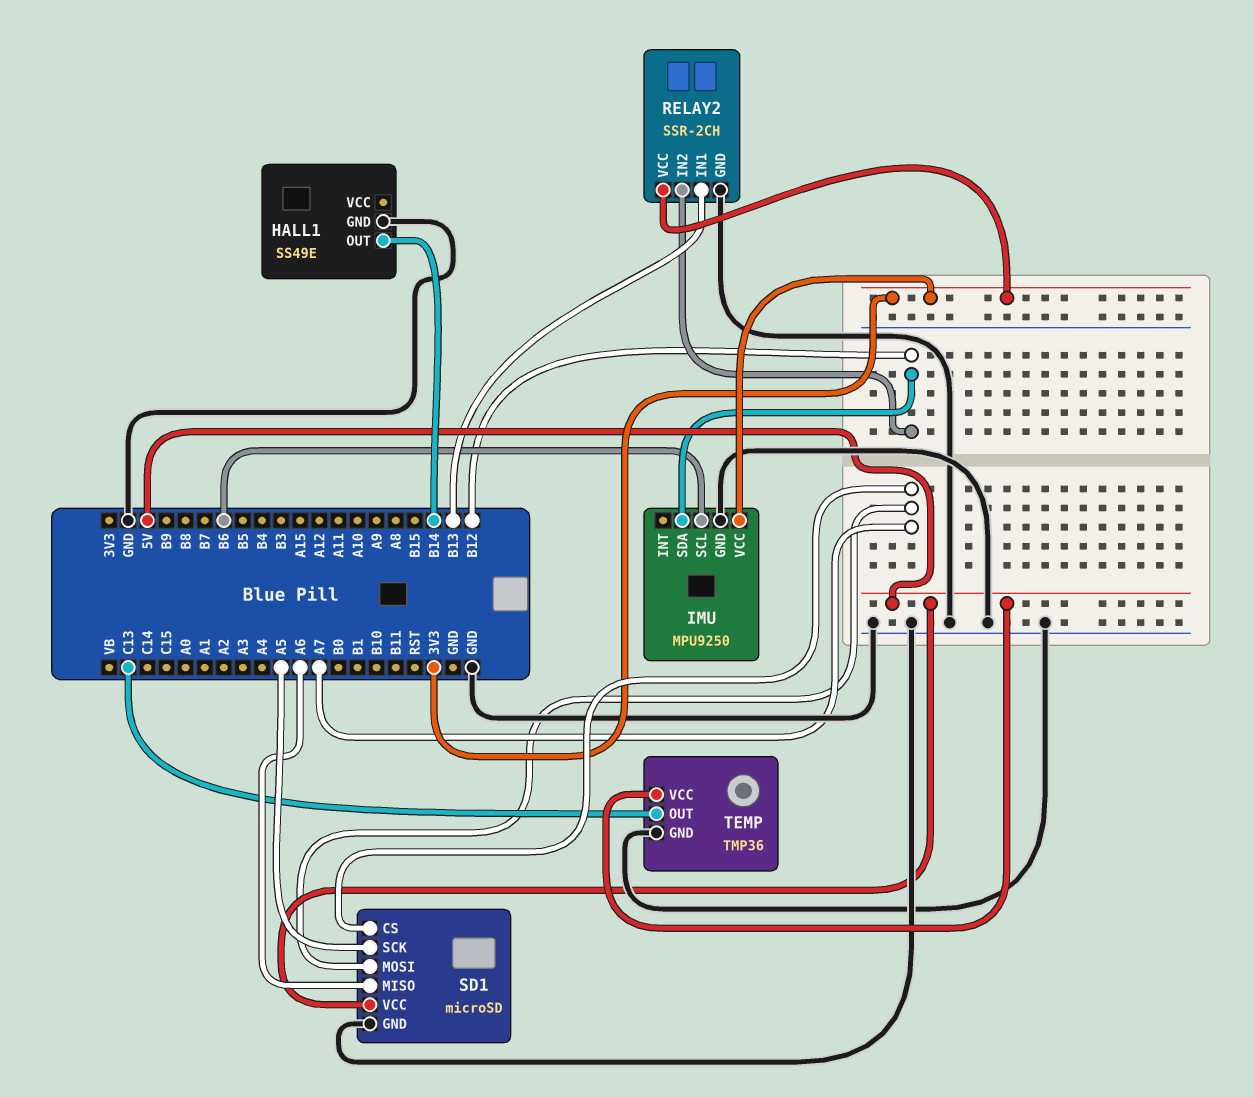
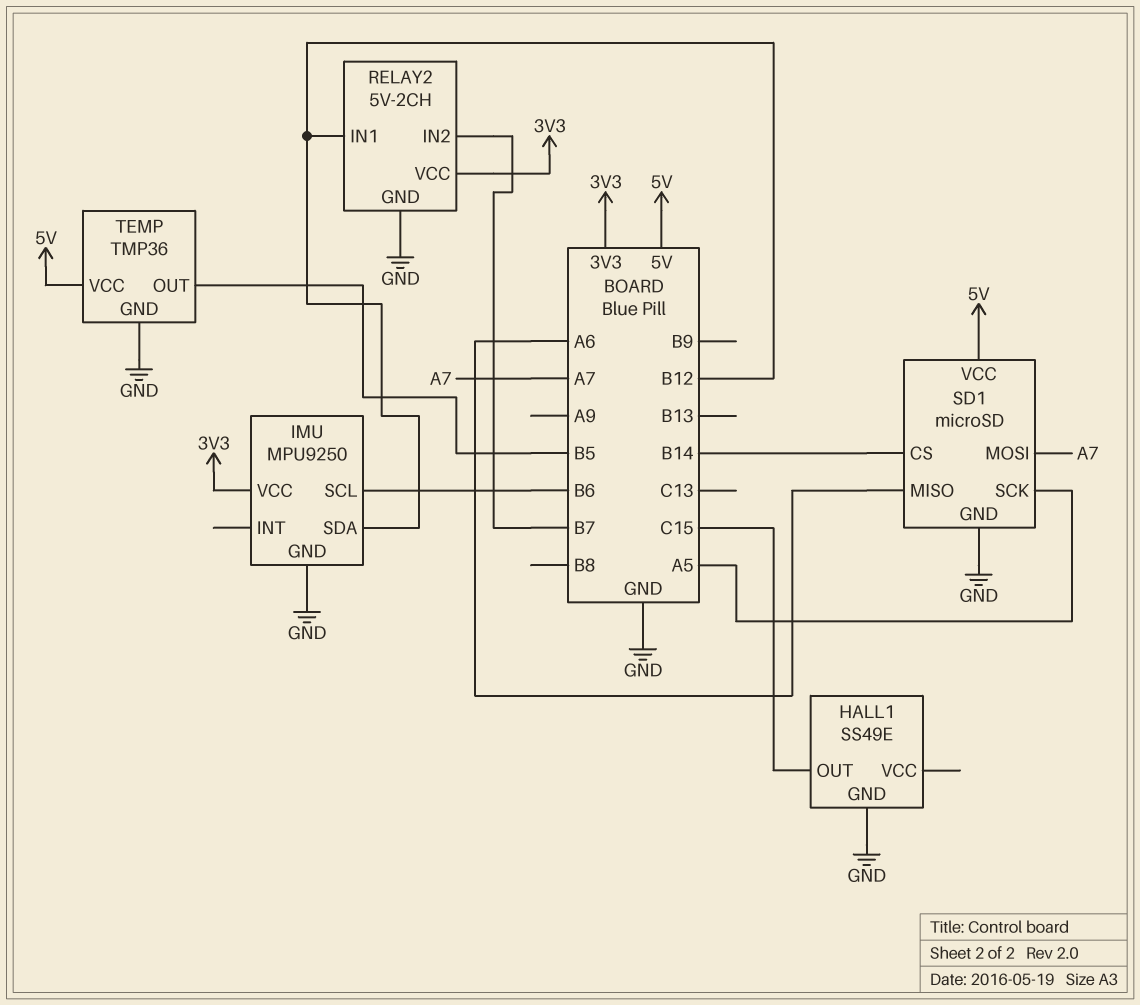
HALL1 pin OUT: B14 -> C15
RELAY2: SSR-2CH -> 5V-2CH
RELAY2 pin IN1: B13 -> B12
RELAY2 pin IN2: B12 -> B7
SD1 pin CS: A7 -> B14
TEMP pin OUT: C13 -> B5

